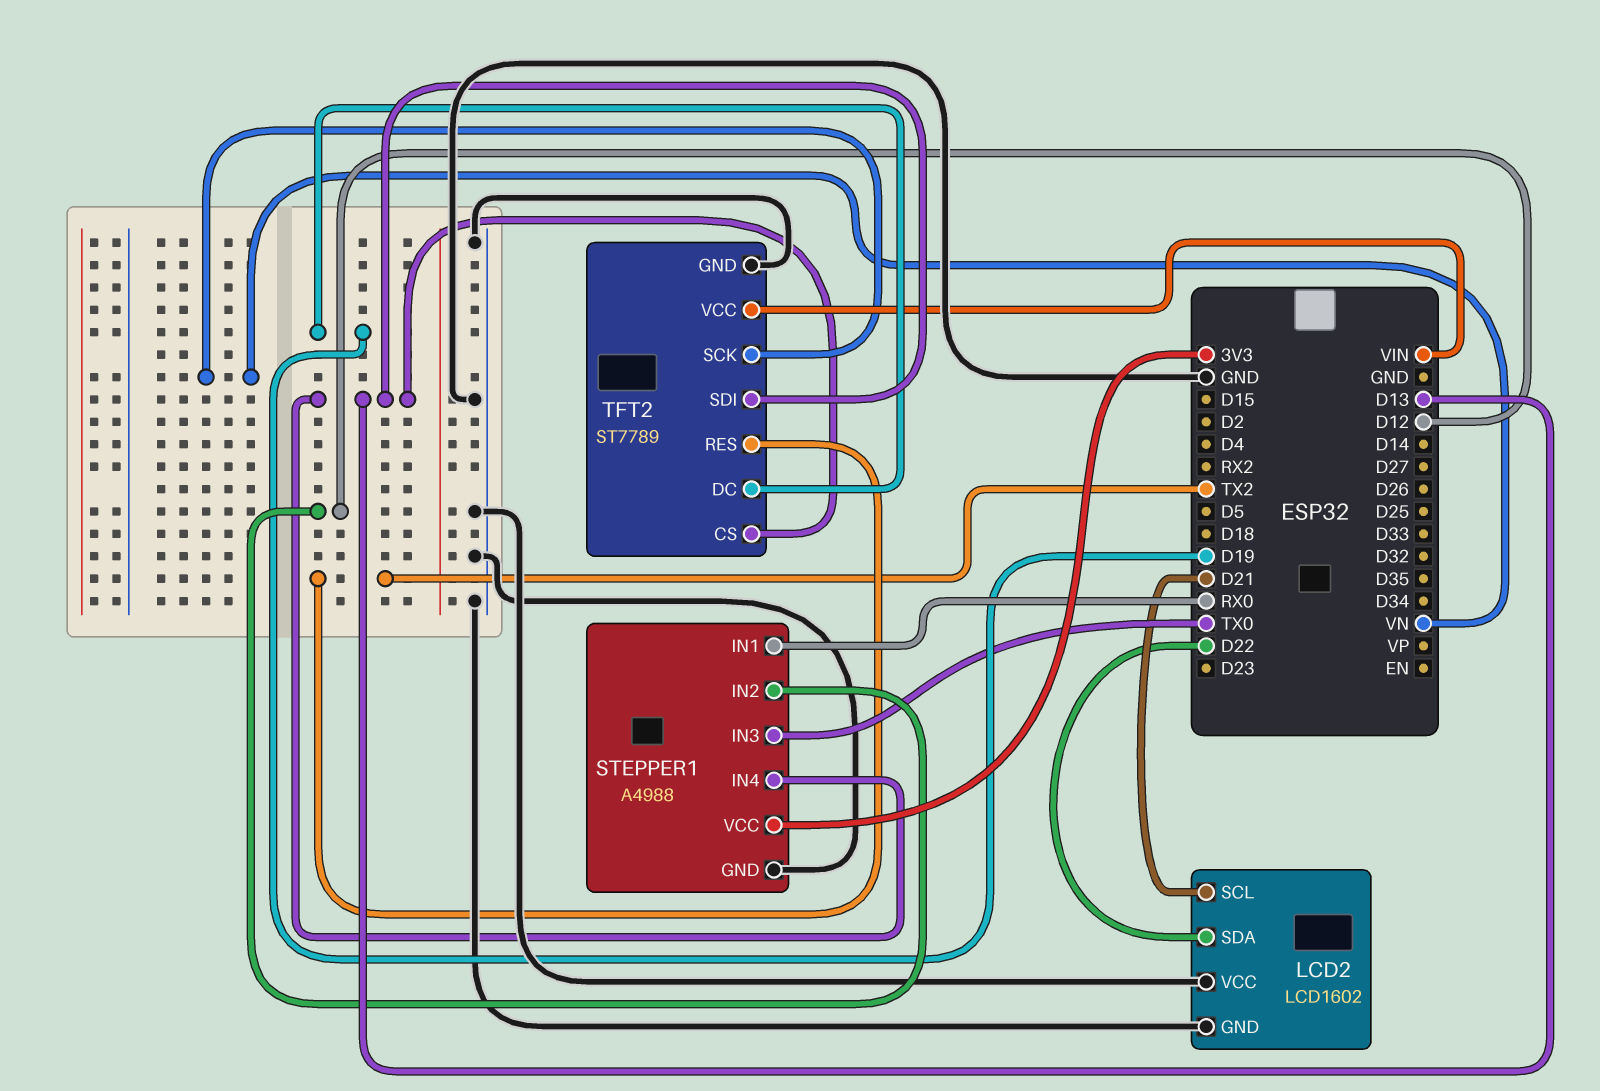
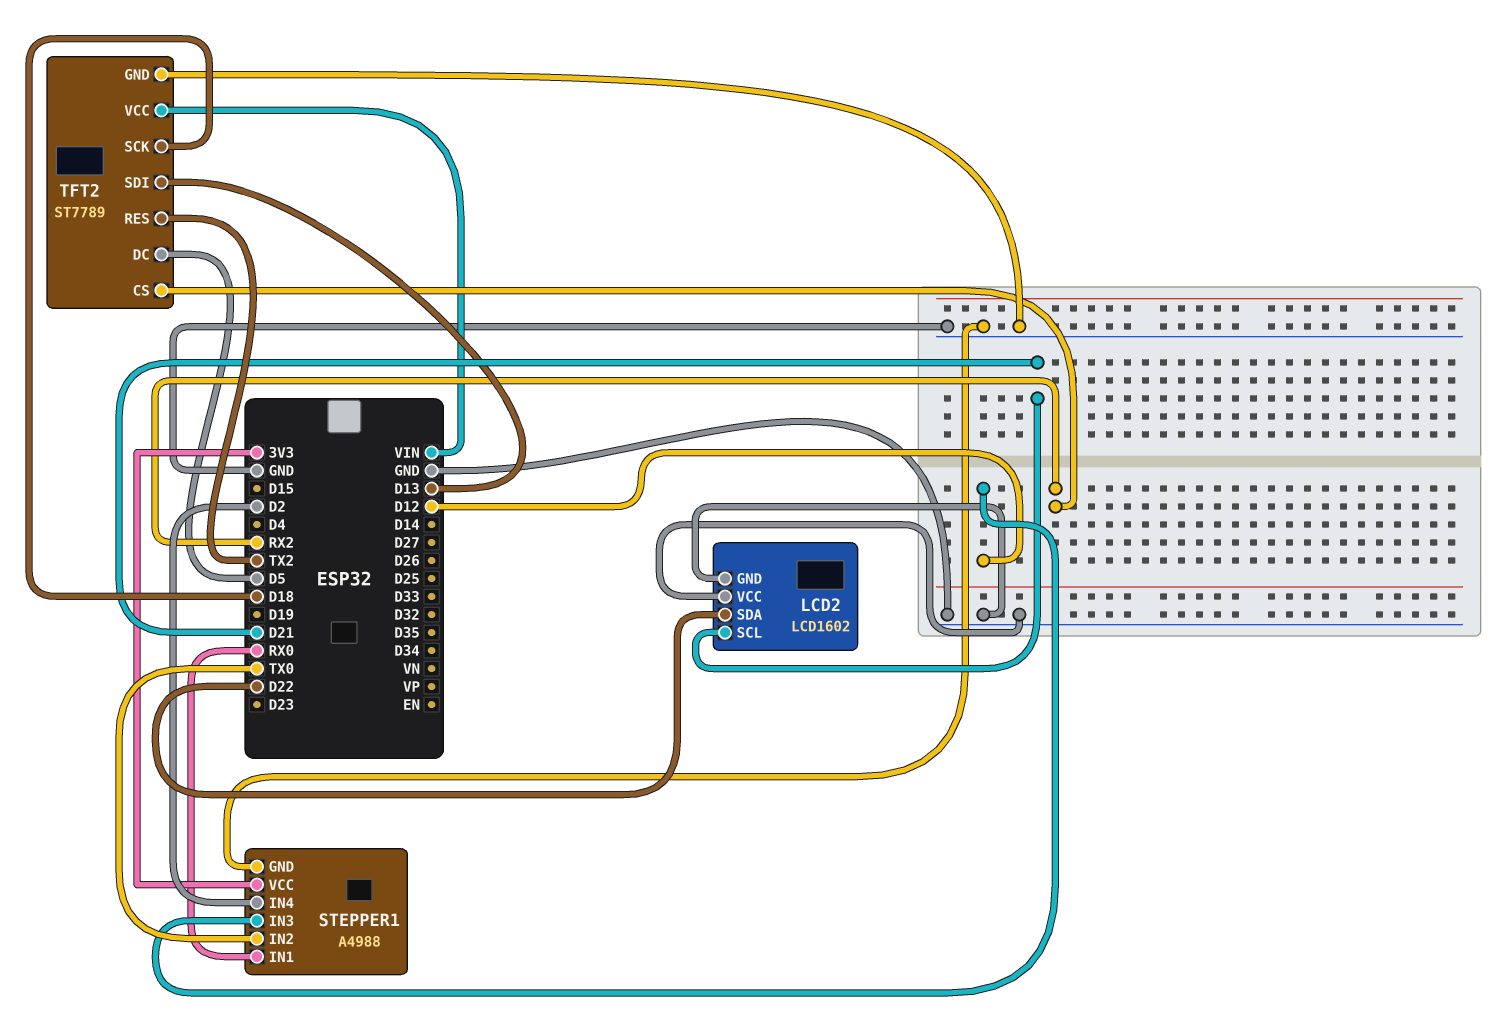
STEPPER1 pin IN2: D12 -> TX0
STEPPER1 pin IN3: TX0 -> D12
STEPPER1 pin IN4: D13 -> D2
TFT2 pin CS: D13 -> RX2
TFT2 pin DC: D19 -> D5
TFT2 pin SCK: VN -> D18

